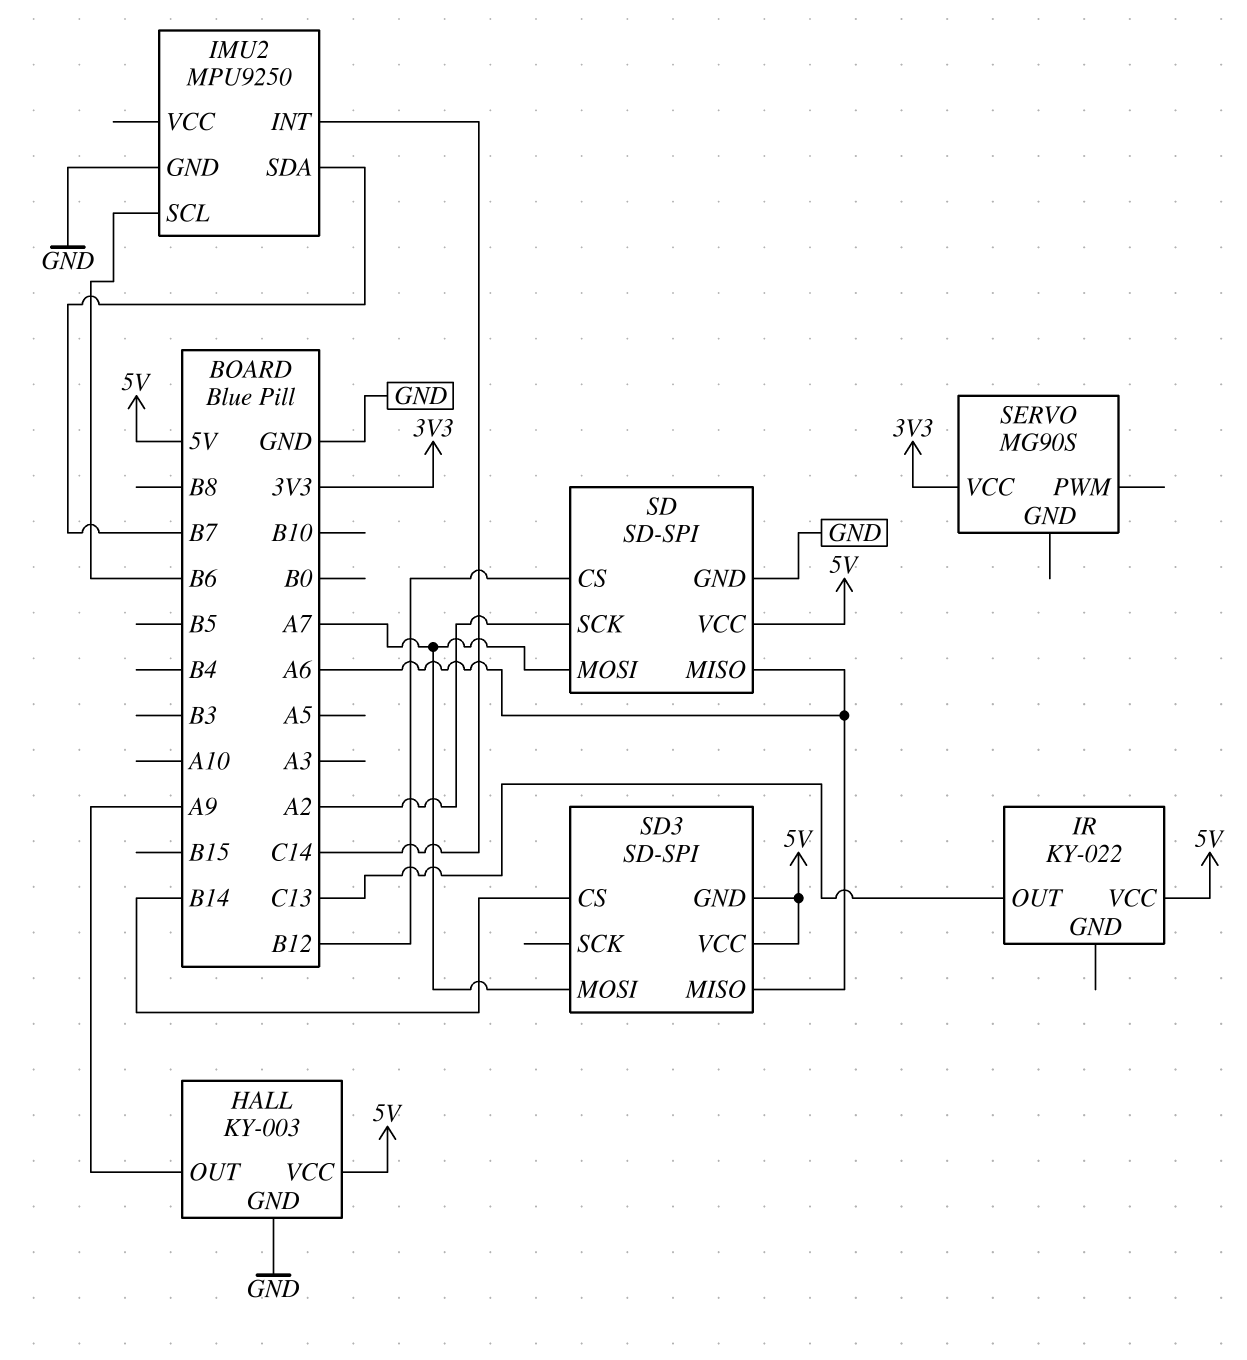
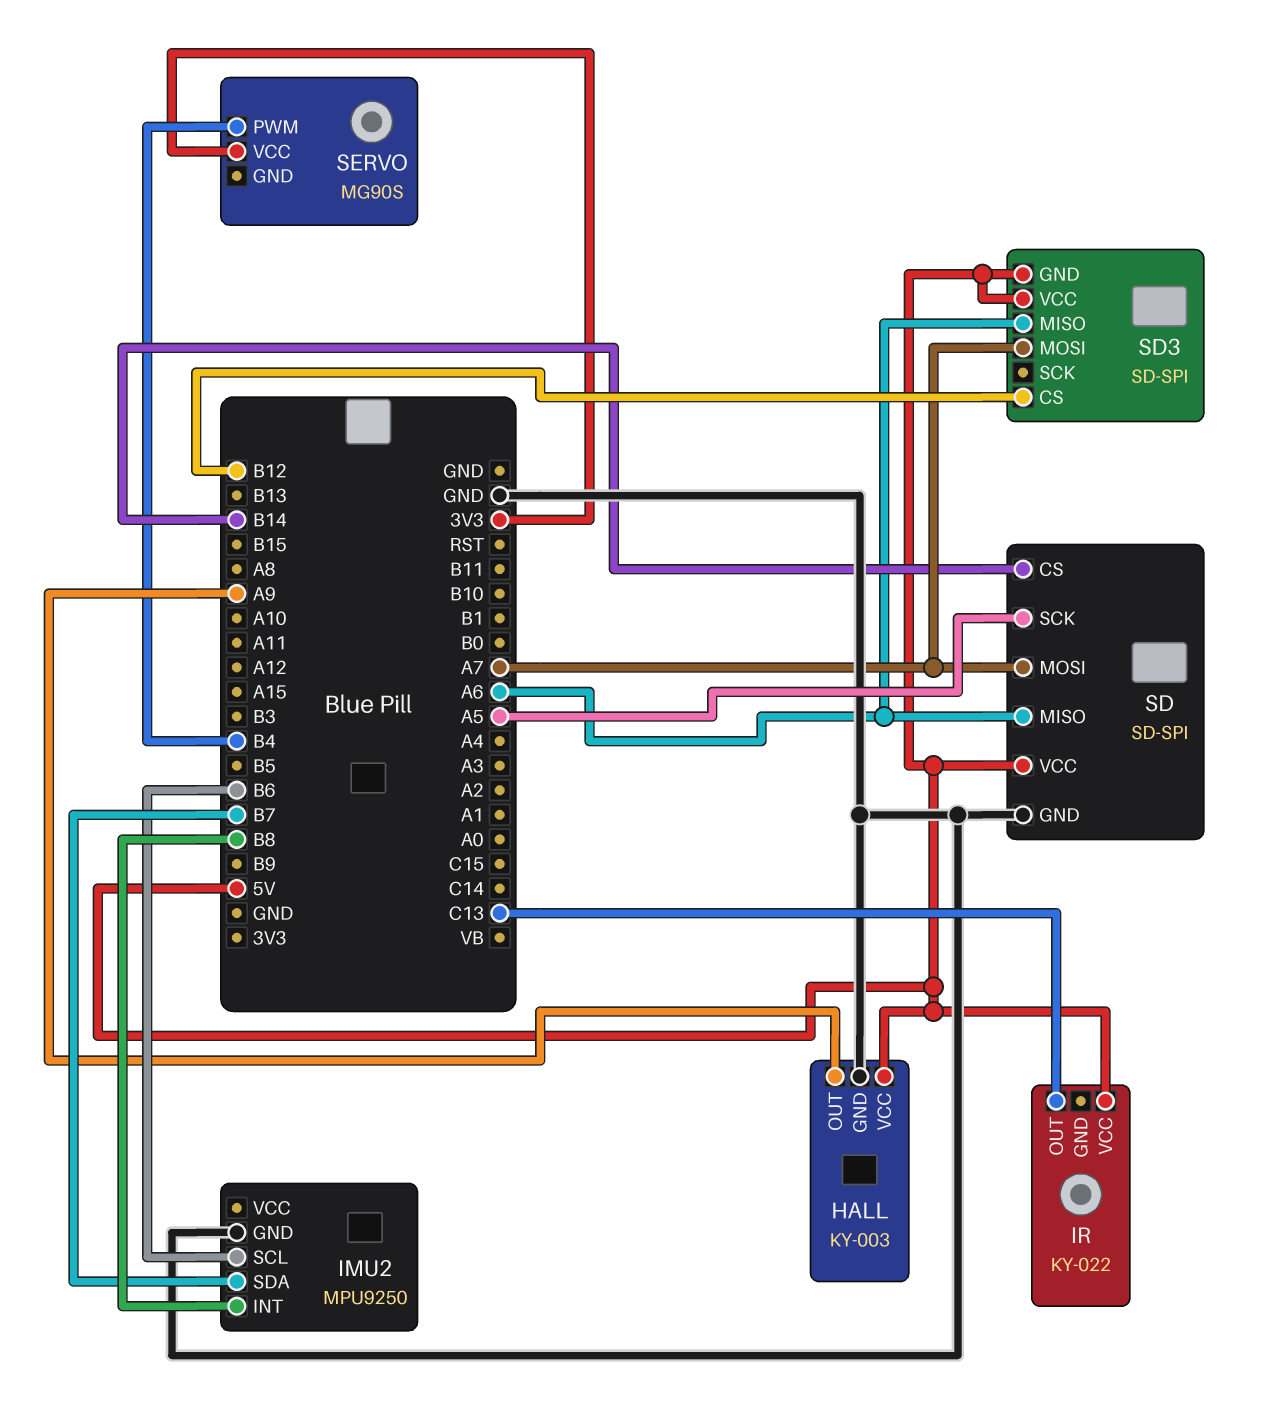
IMU2 pin INT: C14 -> B8
SD pin CS: B12 -> B14
SD pin SCK: A2 -> A5
SD3 pin CS: B14 -> B12
SERVO pin PWM: none -> B4

